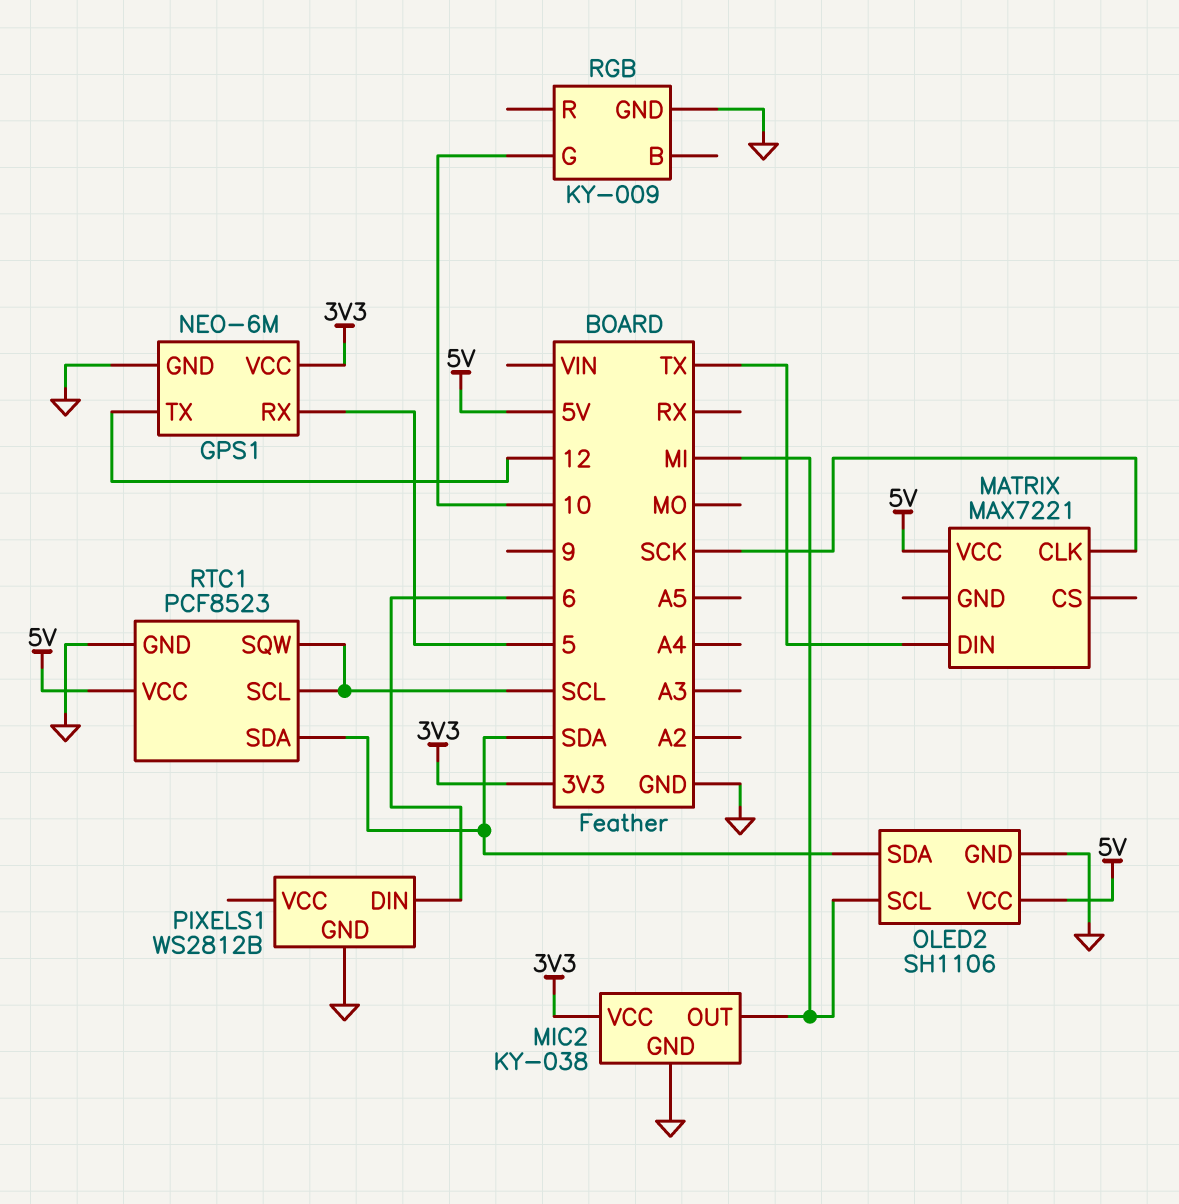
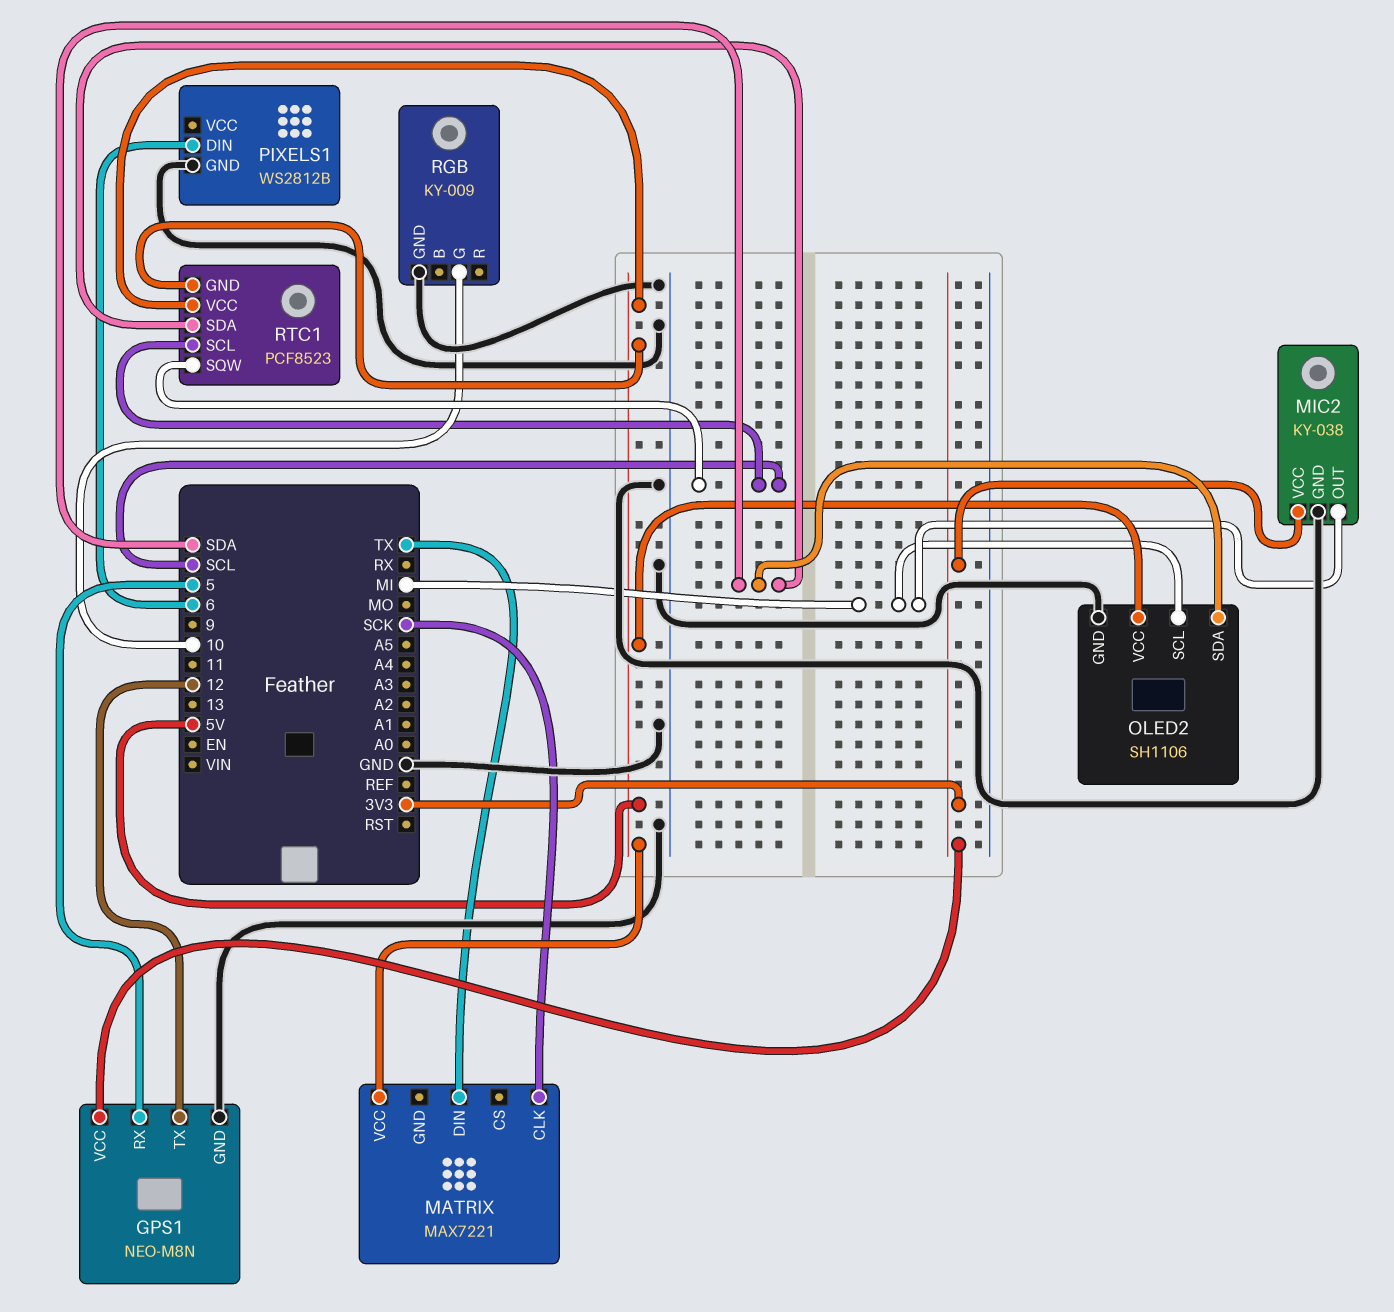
GPS1: NEO-6M -> NEO-M8N
RTC1 pin GND: GND -> 5V

